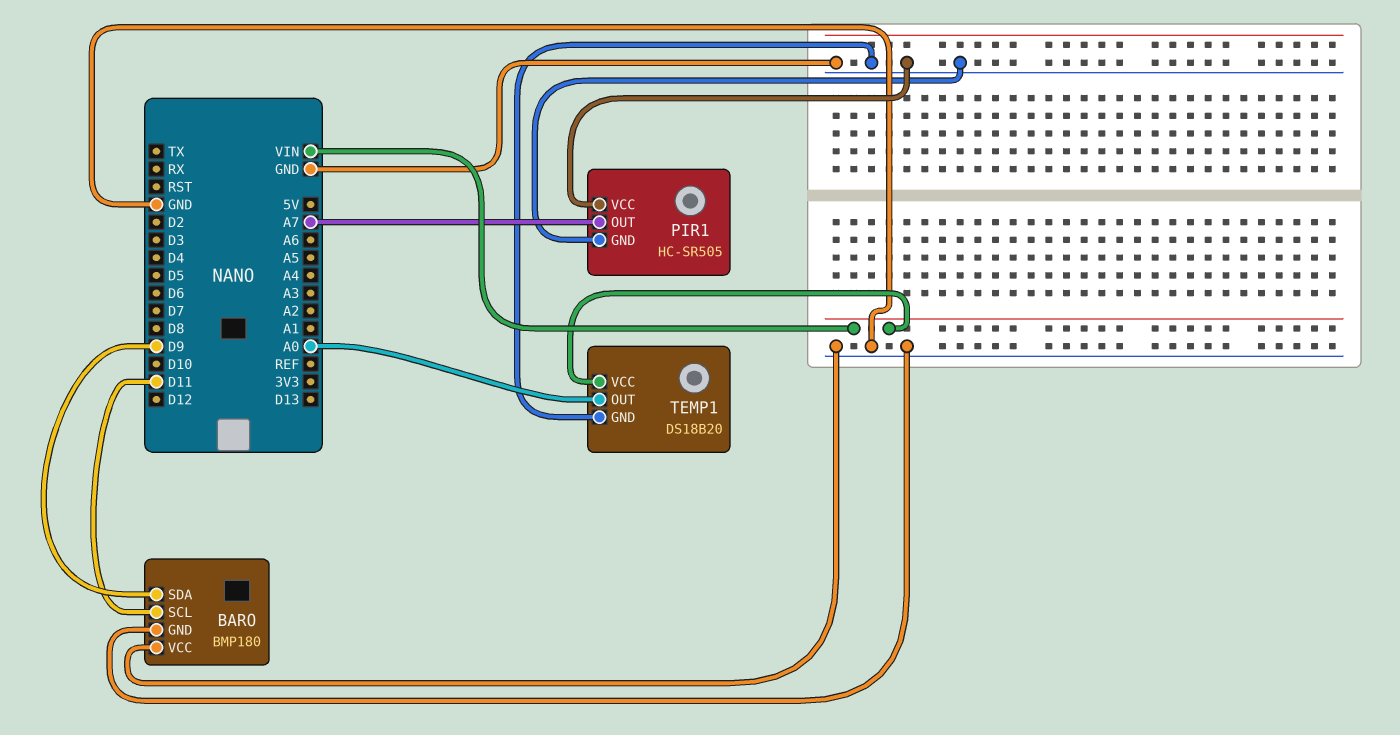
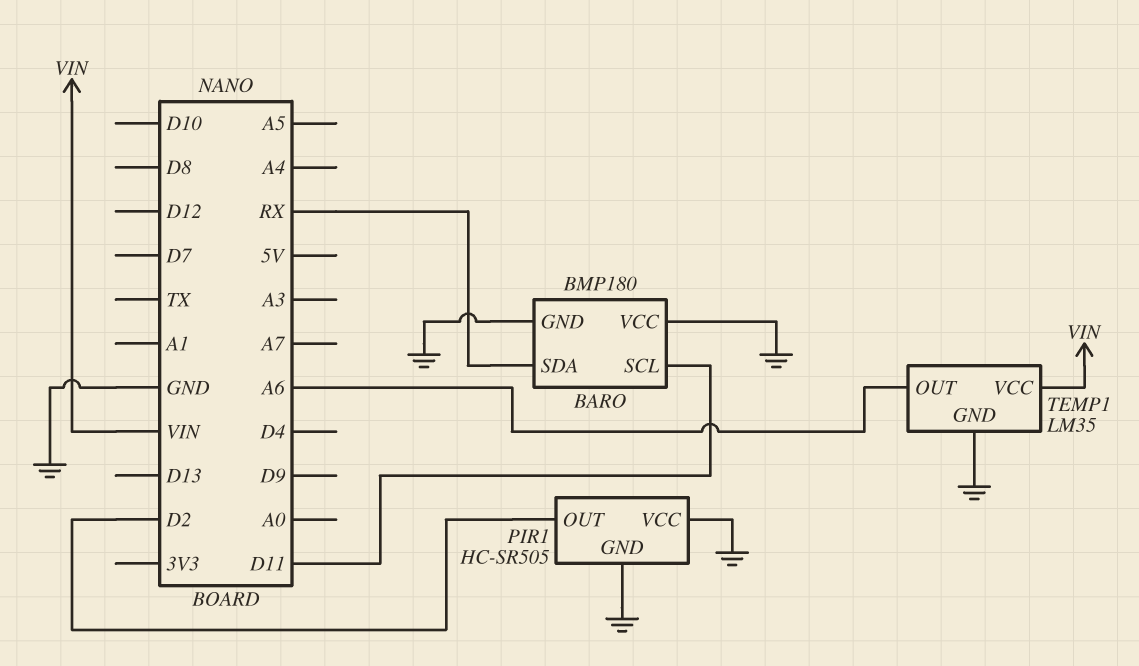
BARO pin SDA: D9 -> RX
PIR1 pin OUT: A7 -> D2
TEMP1: DS18B20 -> LM35
TEMP1 pin OUT: A0 -> A6

